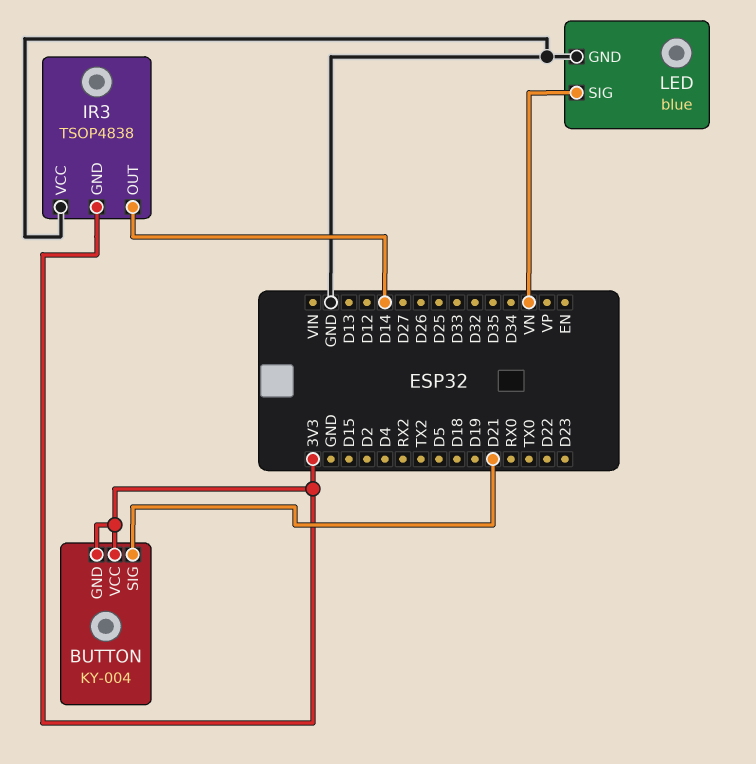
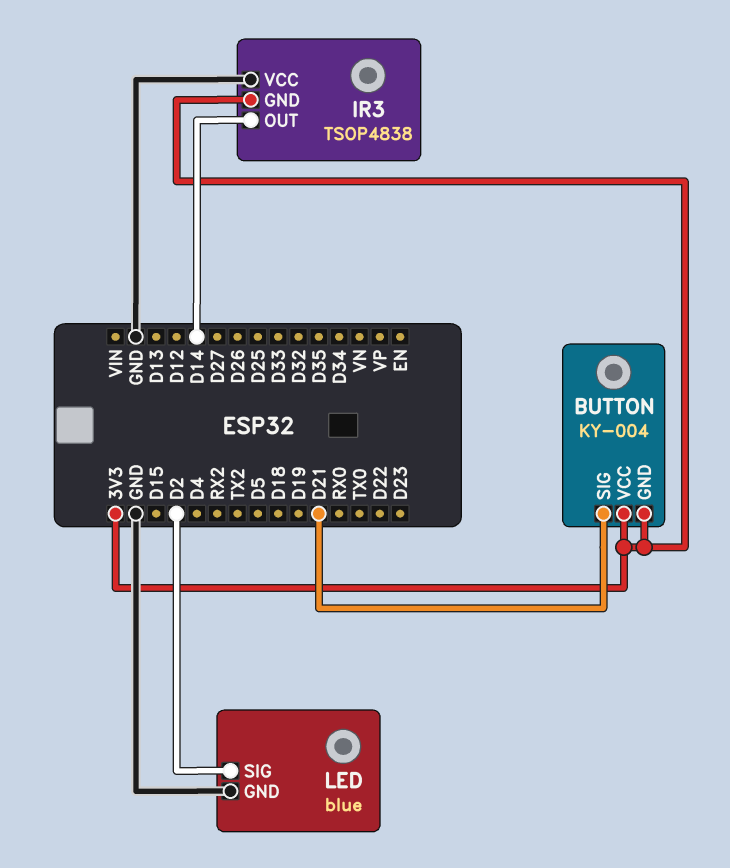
LED pin SIG: VN -> D2

